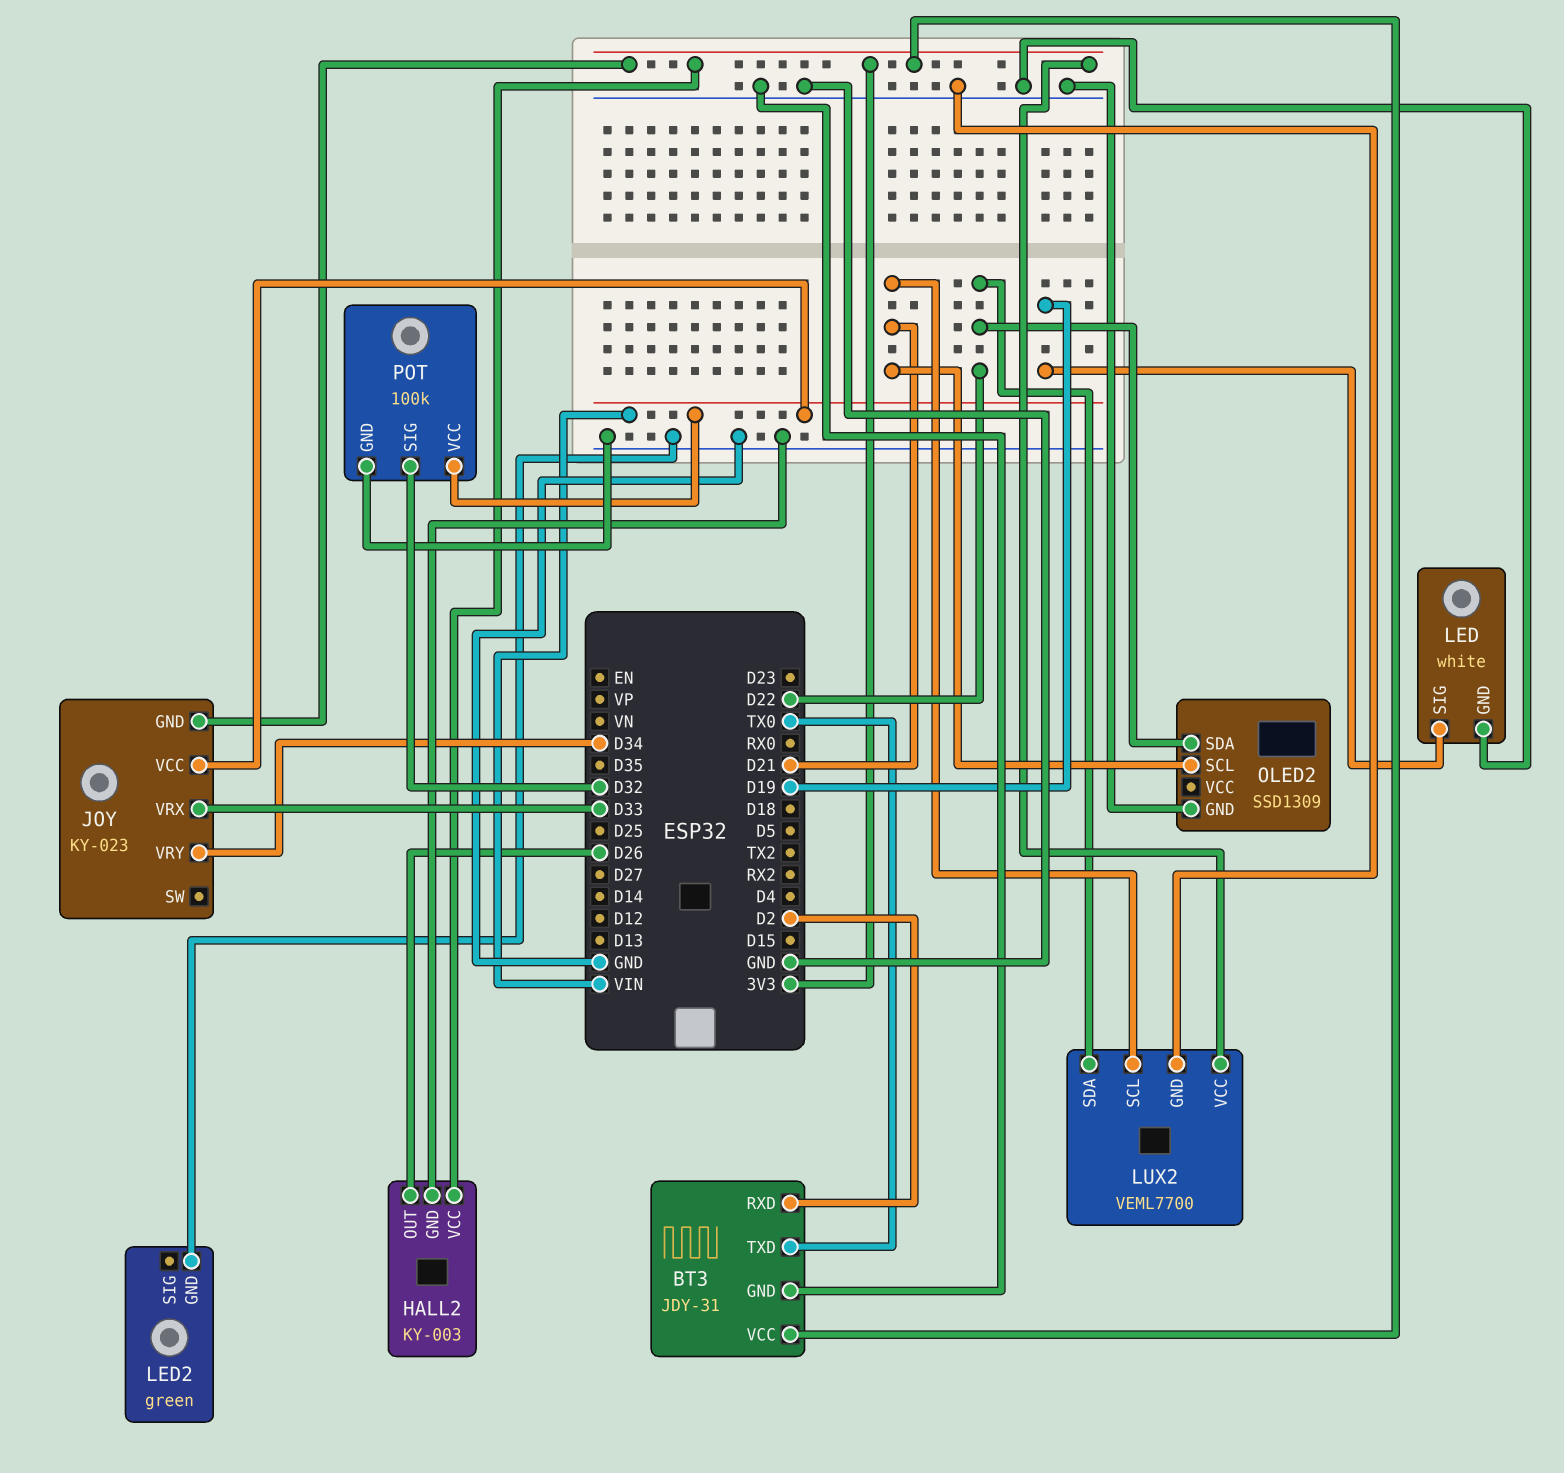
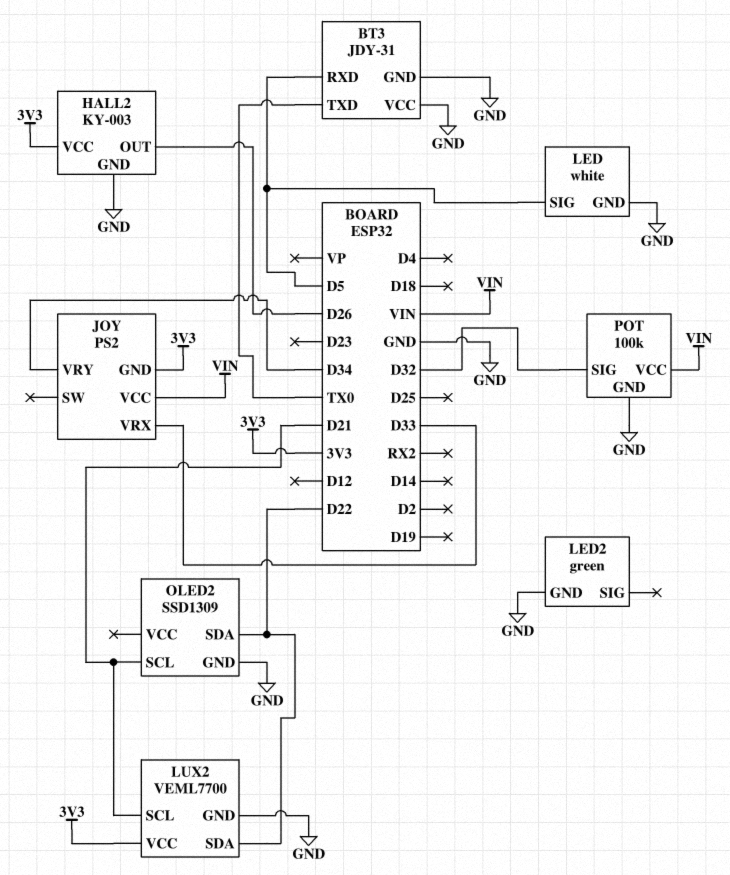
BT3 pin RXD: D2 -> D5
BT3 pin VCC: 3V3 -> GND
JOY: KY-023 -> PS2
LED pin SIG: D19 -> D5

